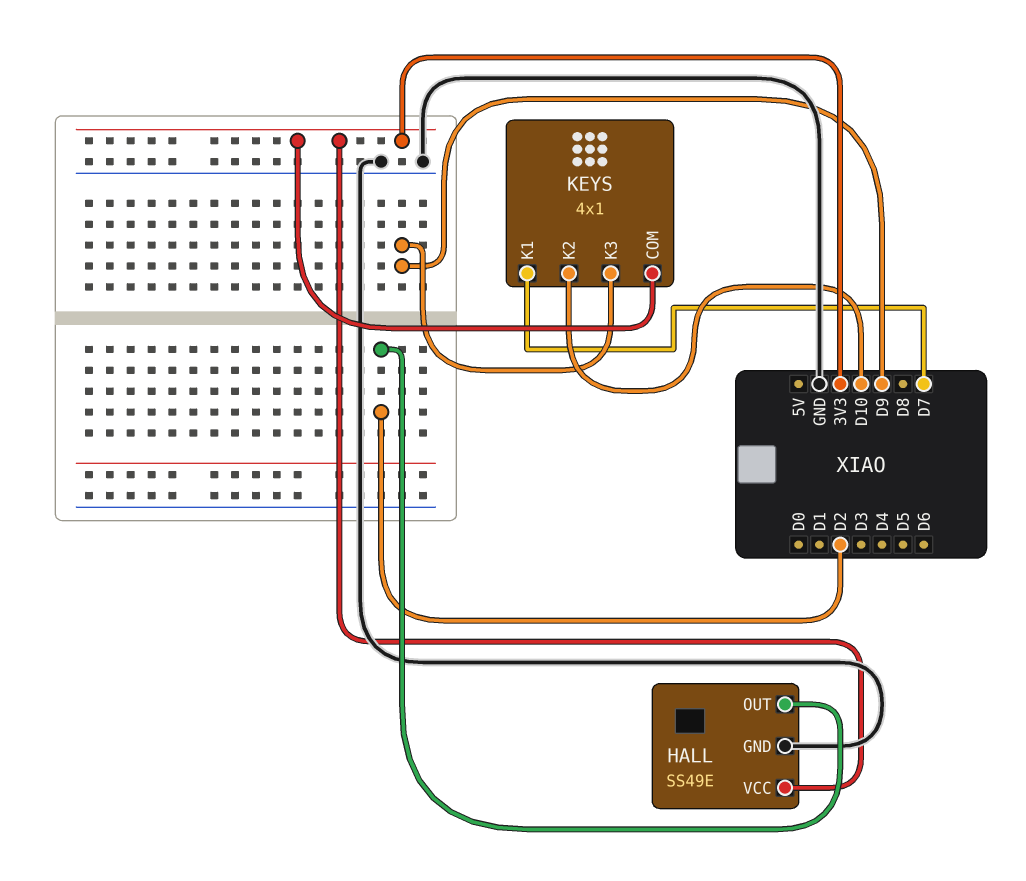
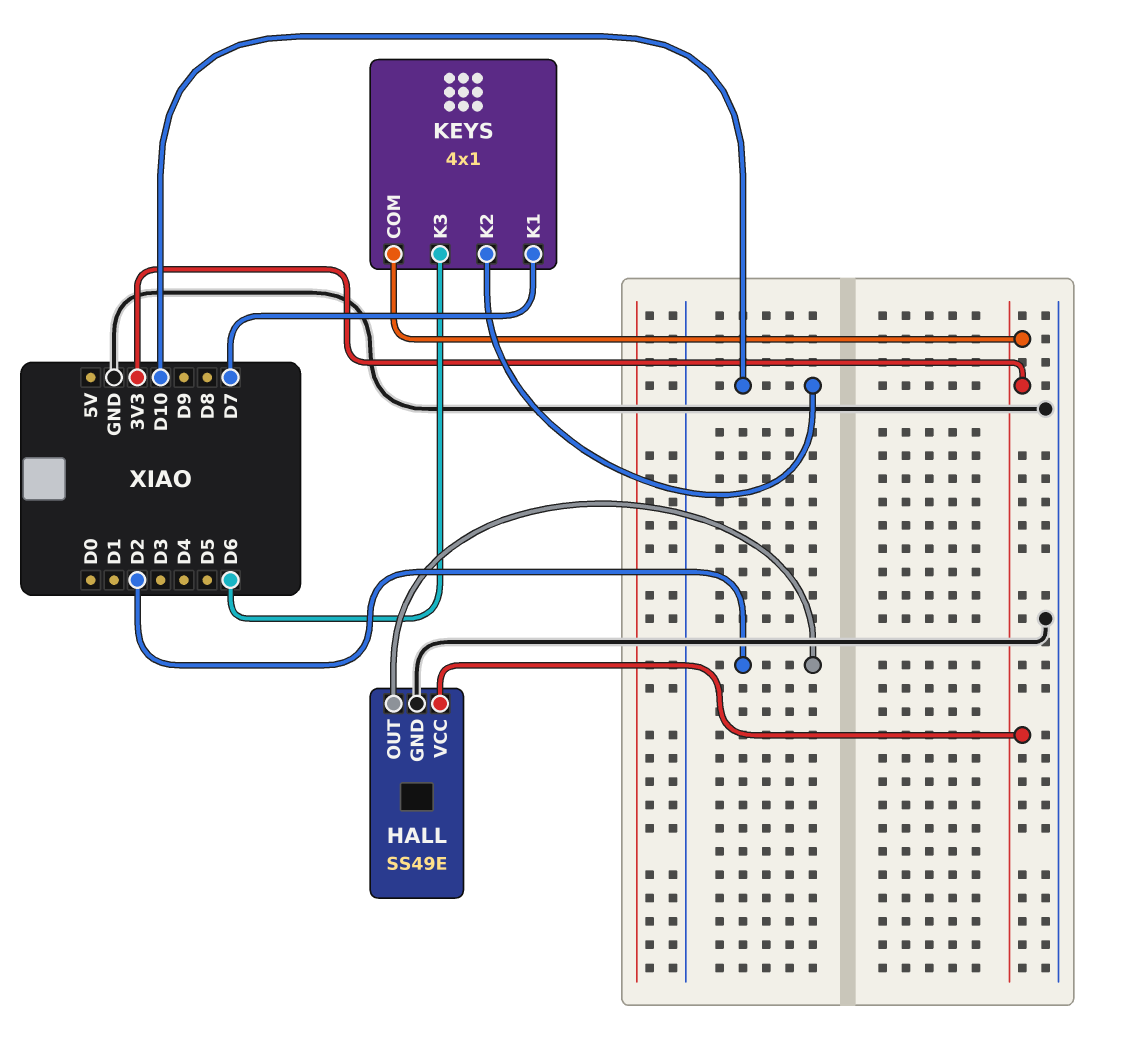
KEYS pin K3: D9 -> D6

